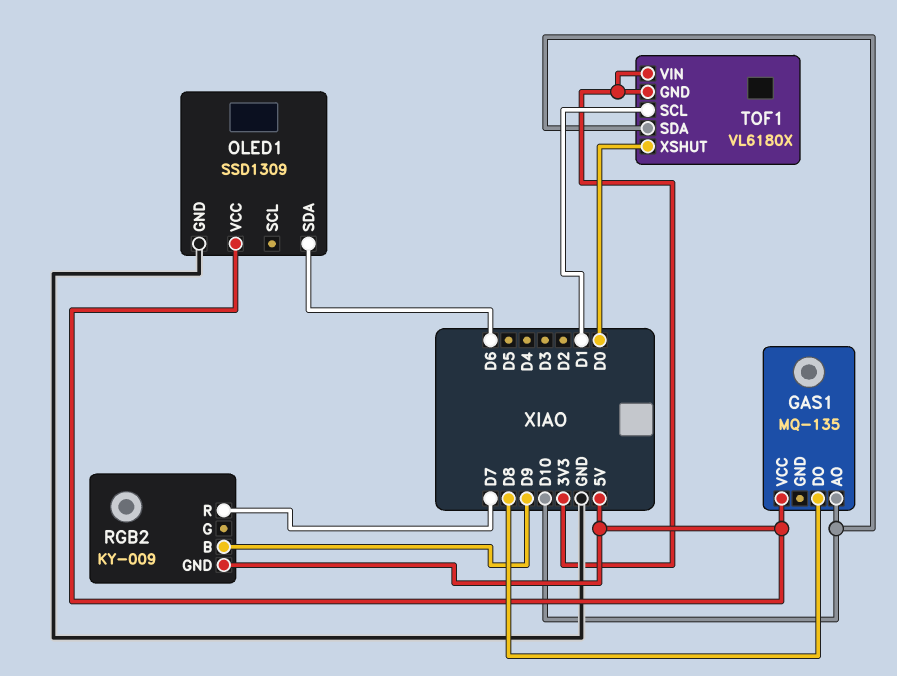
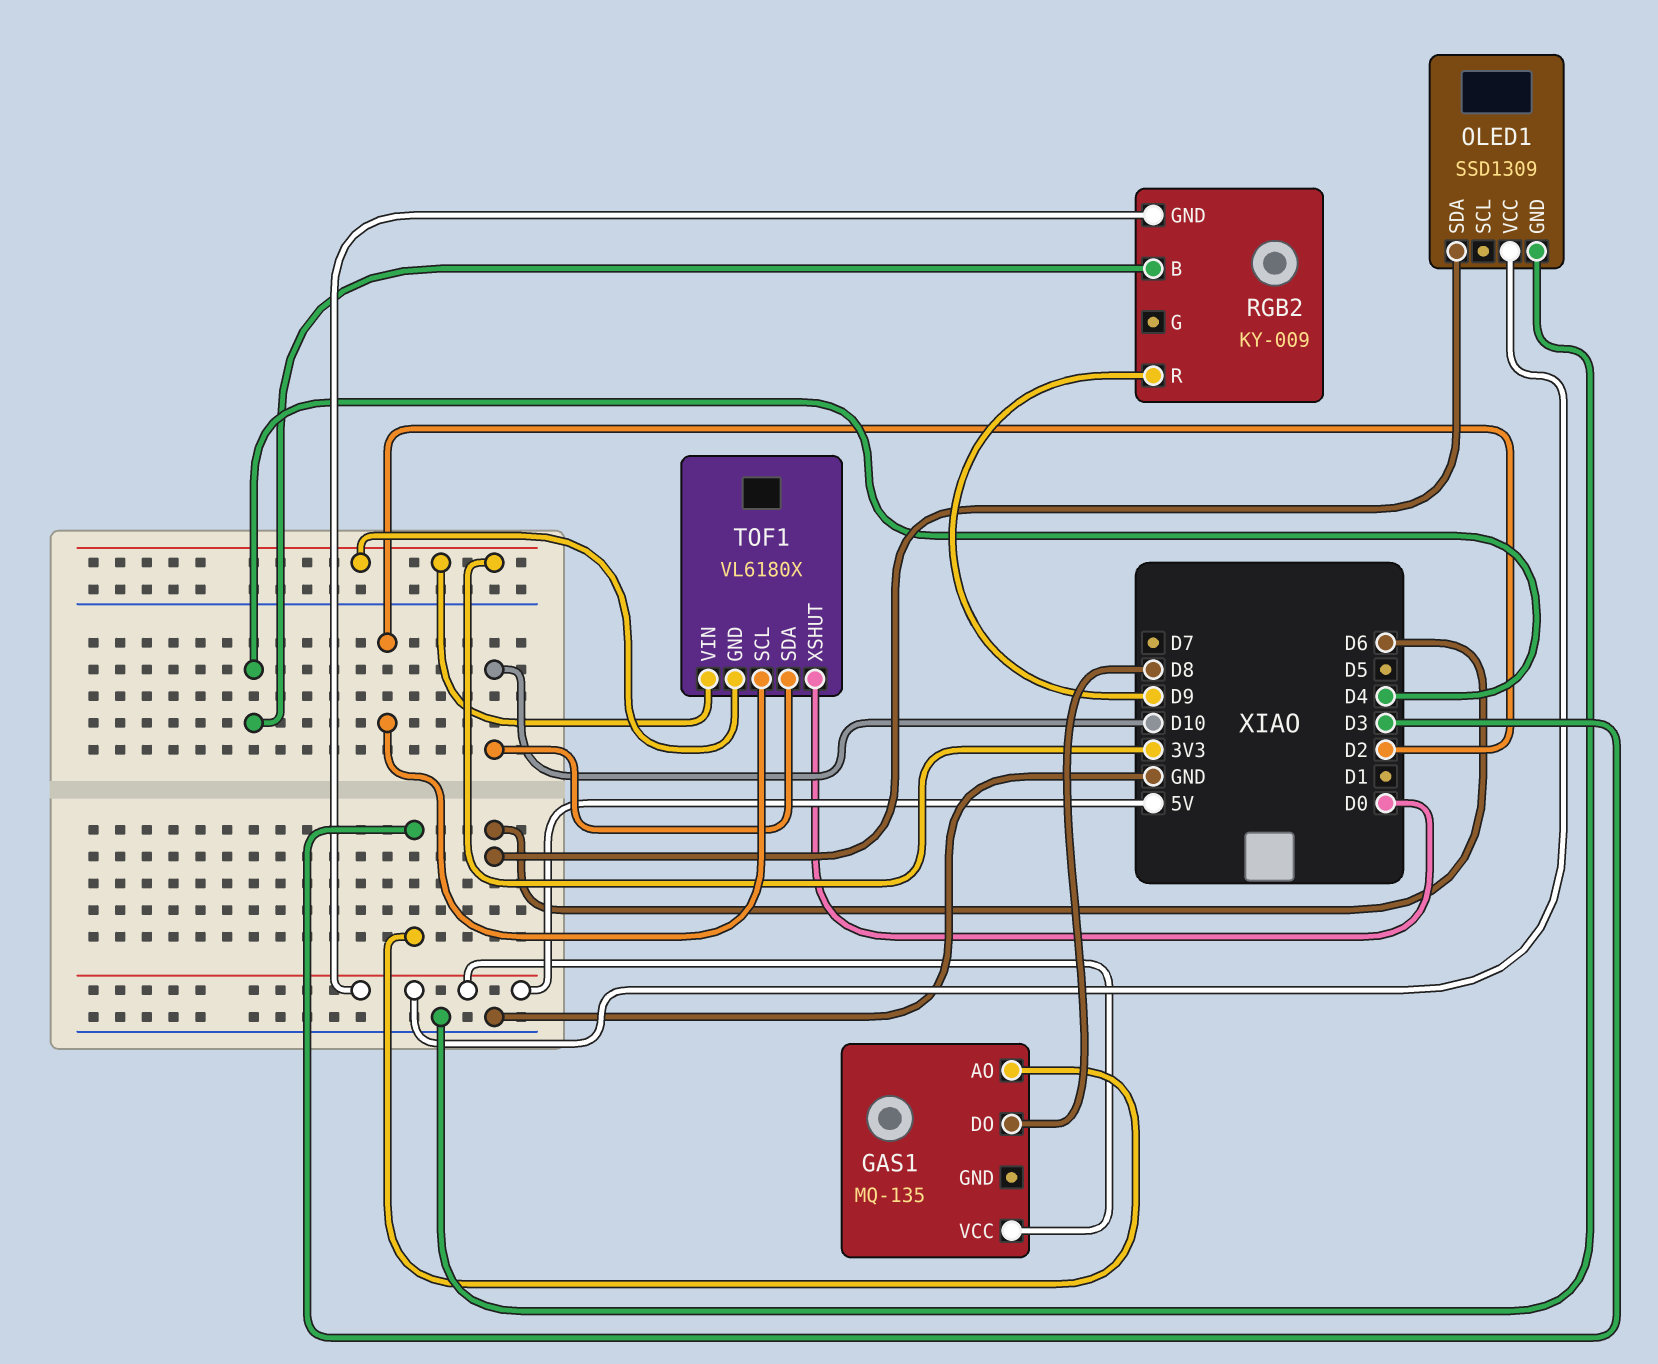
GAS1 pin AO: D10 -> D3
RGB2 pin B: D9 -> D4
RGB2 pin R: D7 -> D9
TOF1 pin SCL: D1 -> D2

